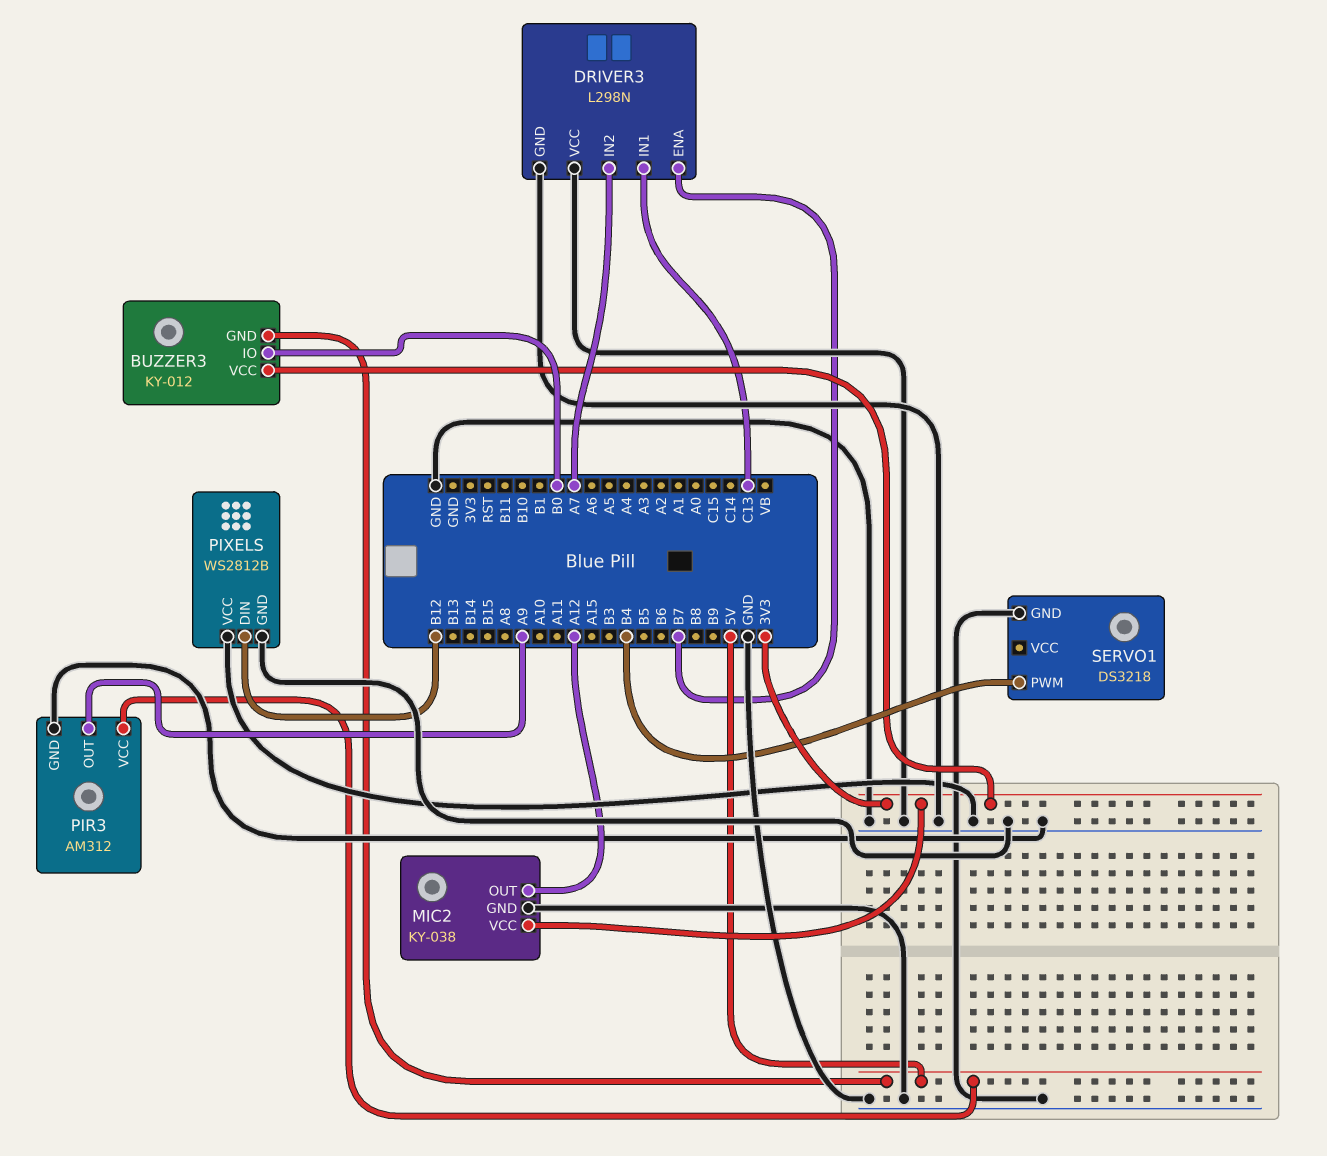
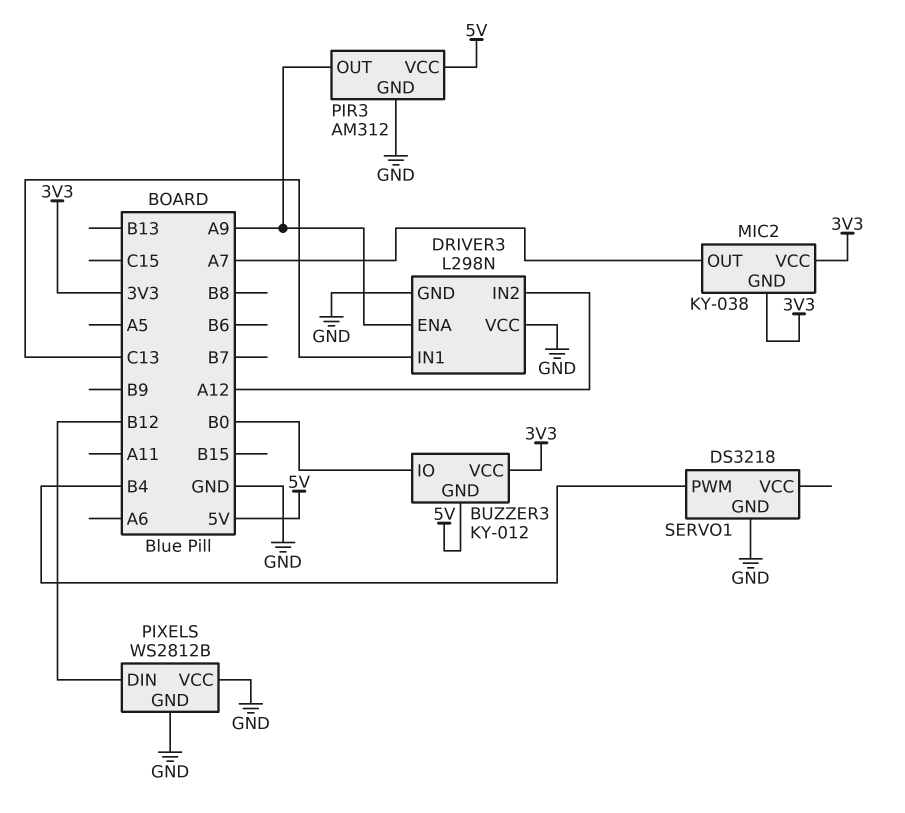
DRIVER3 pin ENA: B7 -> A9
DRIVER3 pin IN2: A7 -> A12
MIC2 pin GND: GND -> 3V3
MIC2 pin OUT: A12 -> A7

